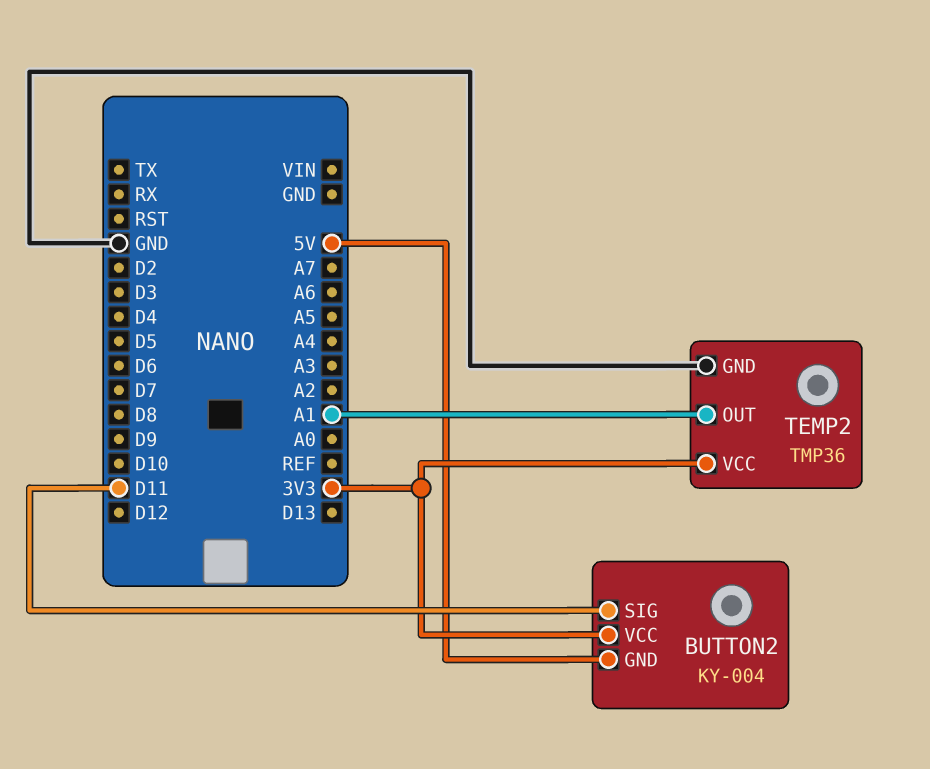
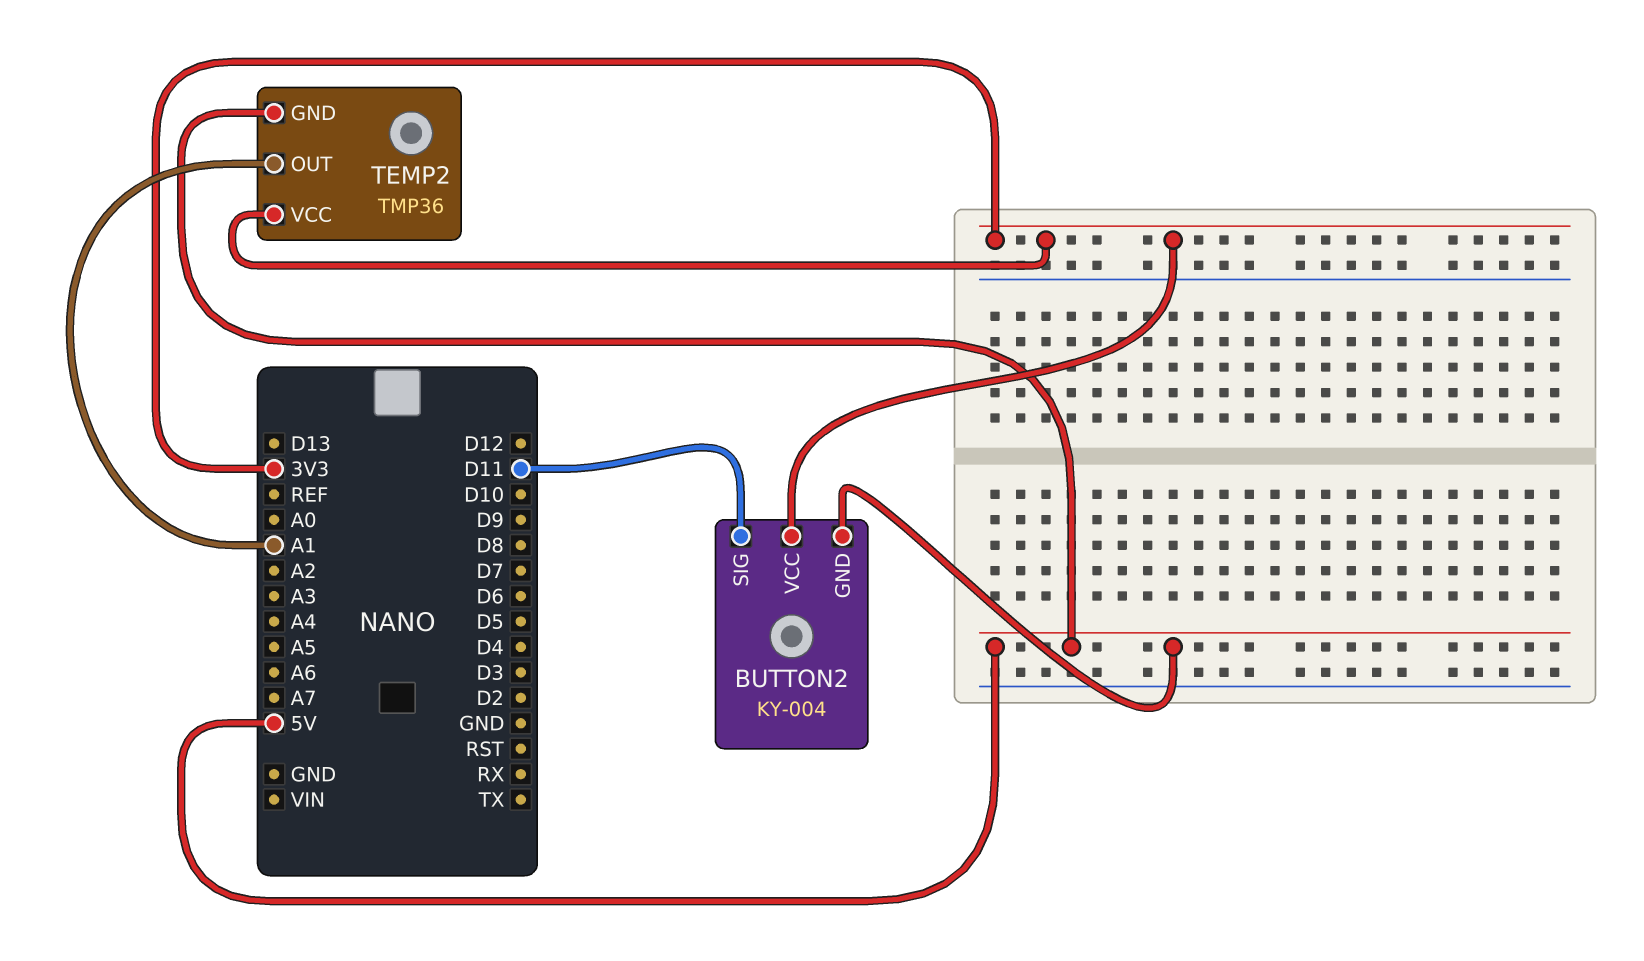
TEMP2 pin GND: GND -> 5V

